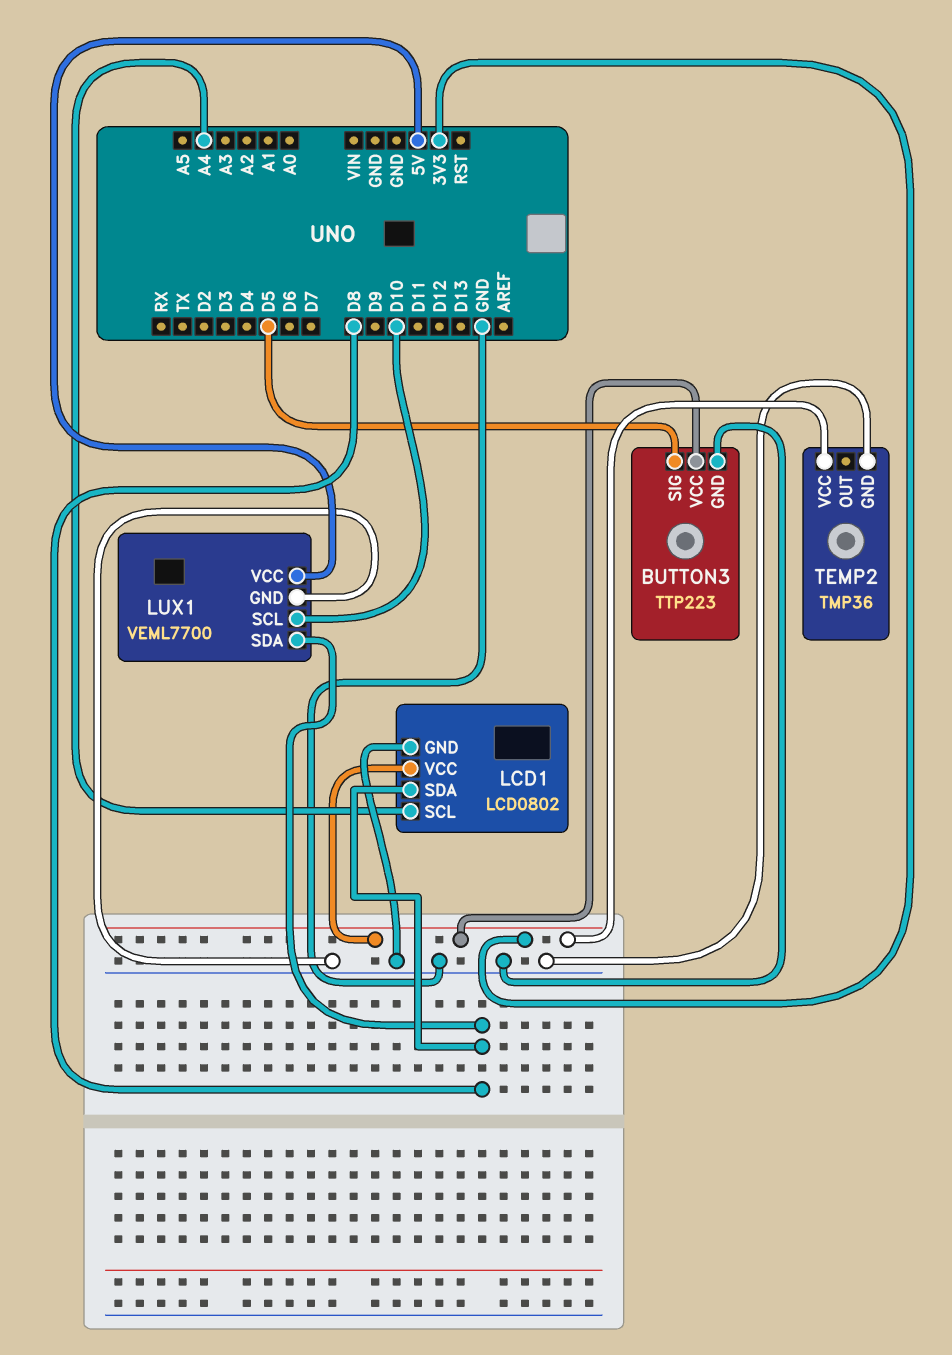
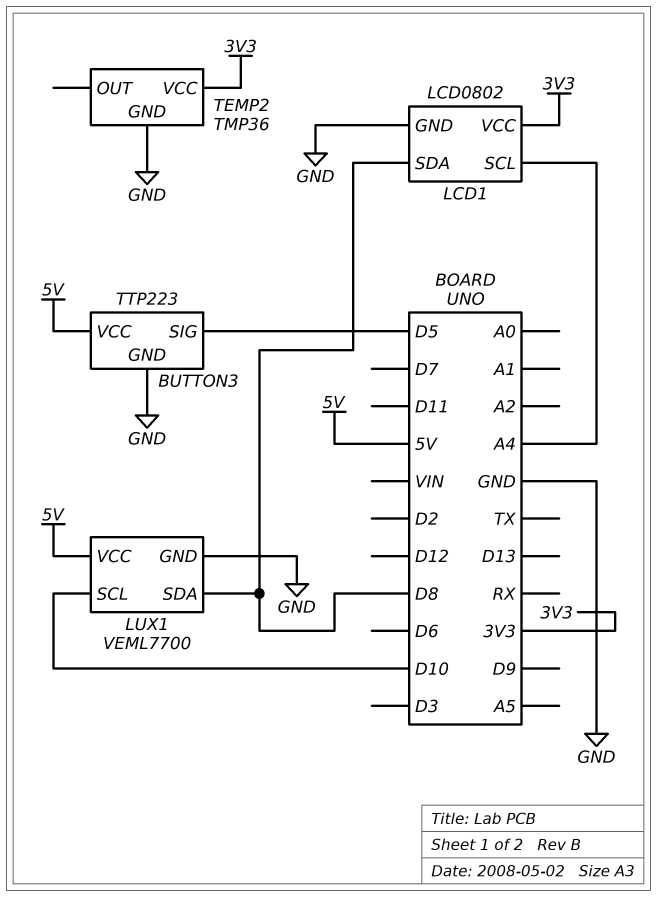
BUTTON3 pin VCC: 3V3 -> 5V

